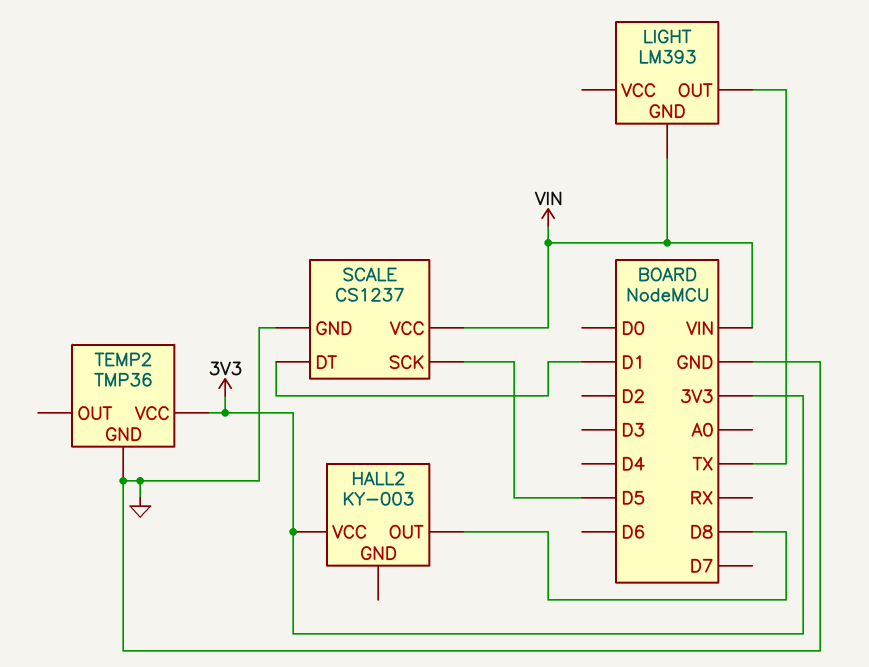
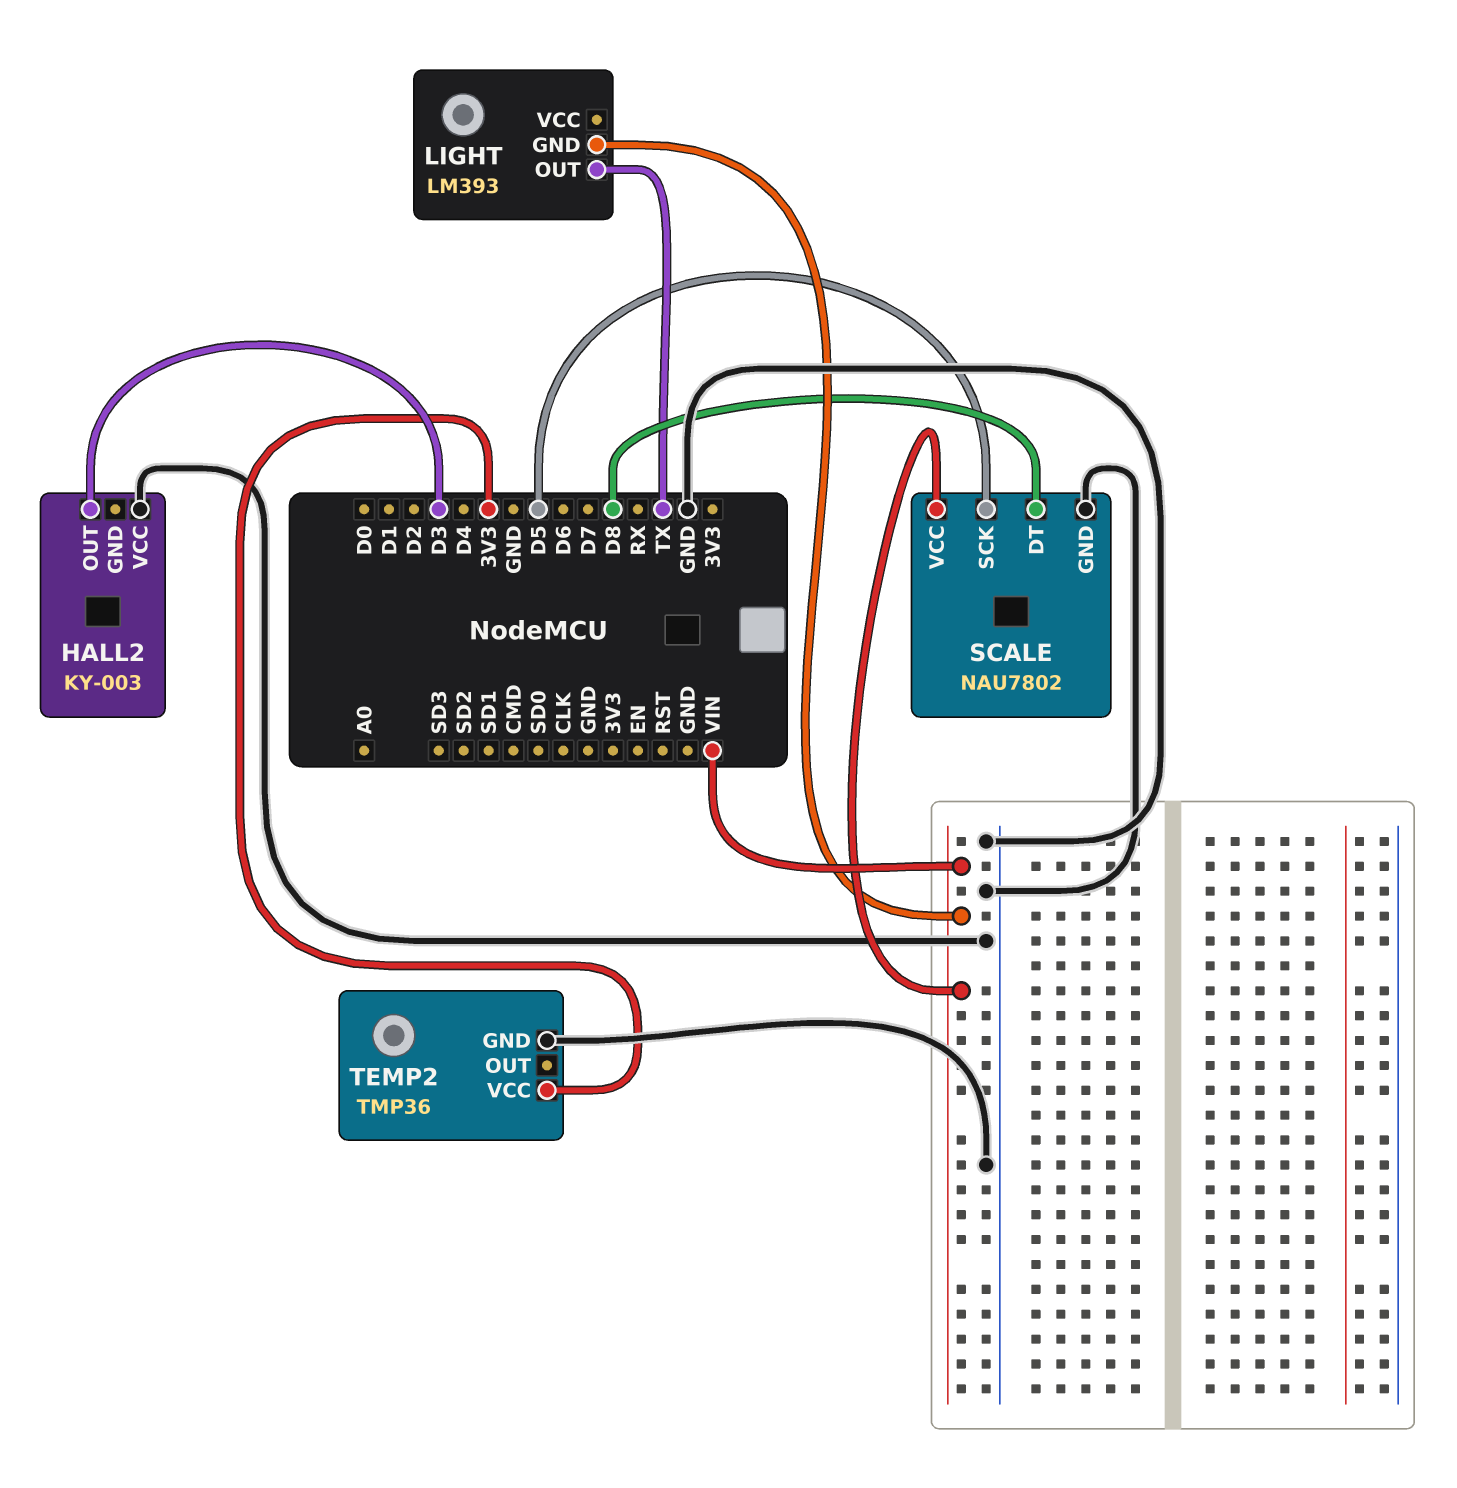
HALL2 pin OUT: D8 -> D3
HALL2 pin VCC: 3V3 -> GND
SCALE: CS1237 -> NAU7802
SCALE pin DT: D1 -> D8

